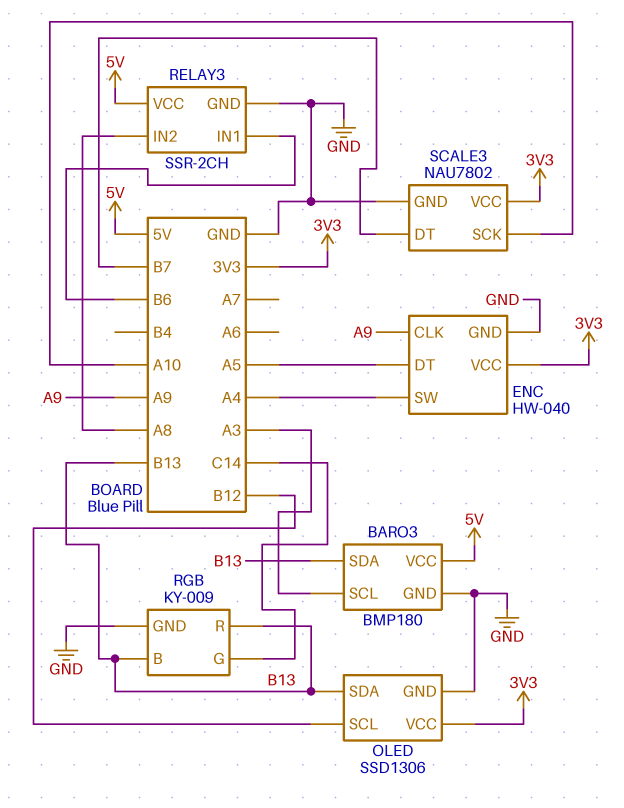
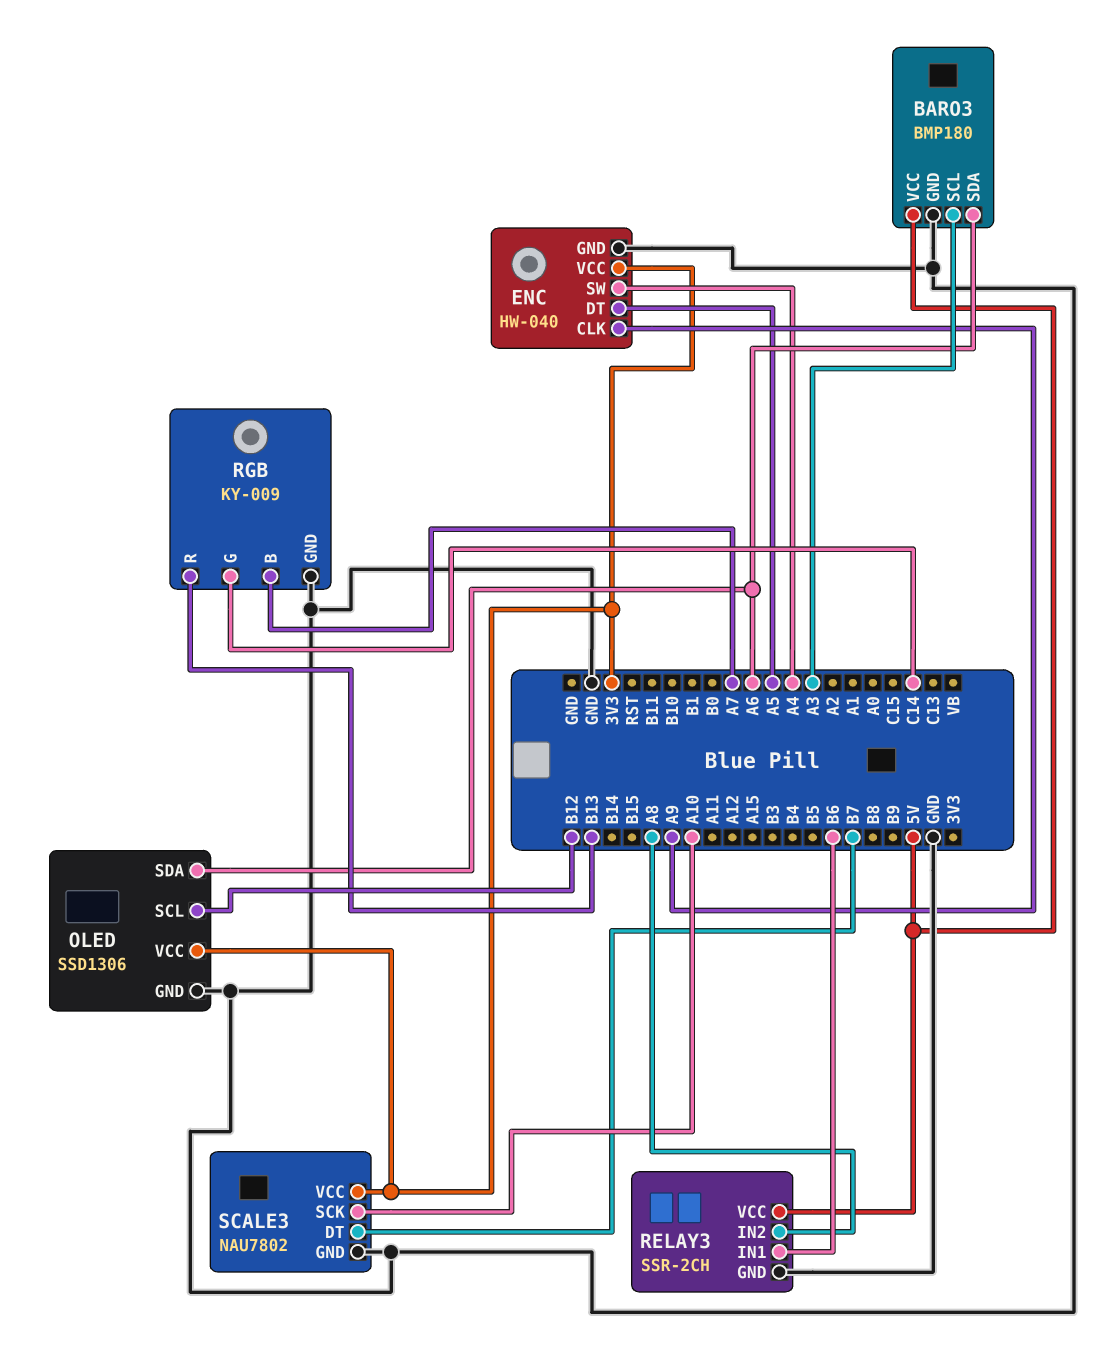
BARO3 pin SDA: B13 -> A6
OLED pin SDA: B13 -> A6
RGB pin B: B13 -> A7

